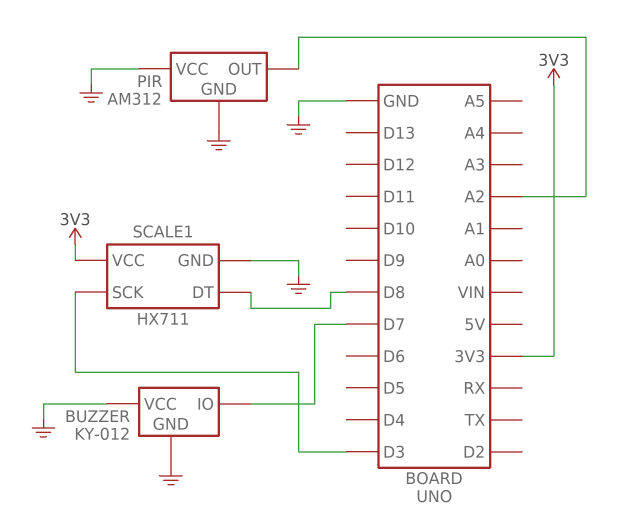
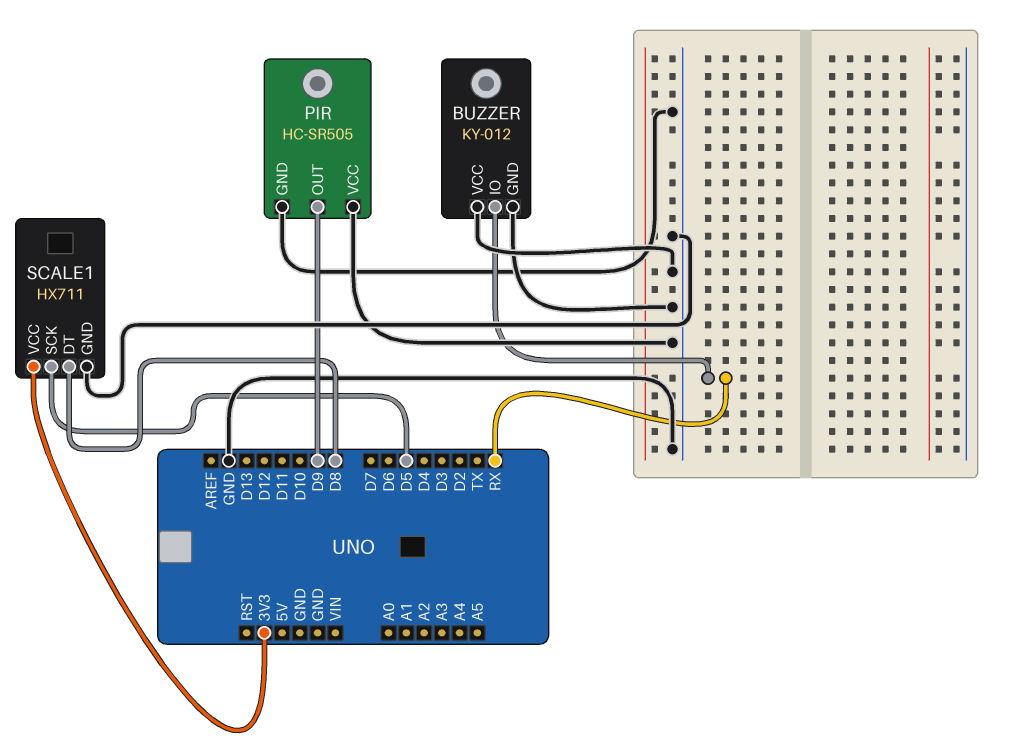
BUZZER pin IO: D7 -> RX
PIR: AM312 -> HC-SR505
PIR pin OUT: A2 -> D9
SCALE1 pin SCK: D3 -> D5

